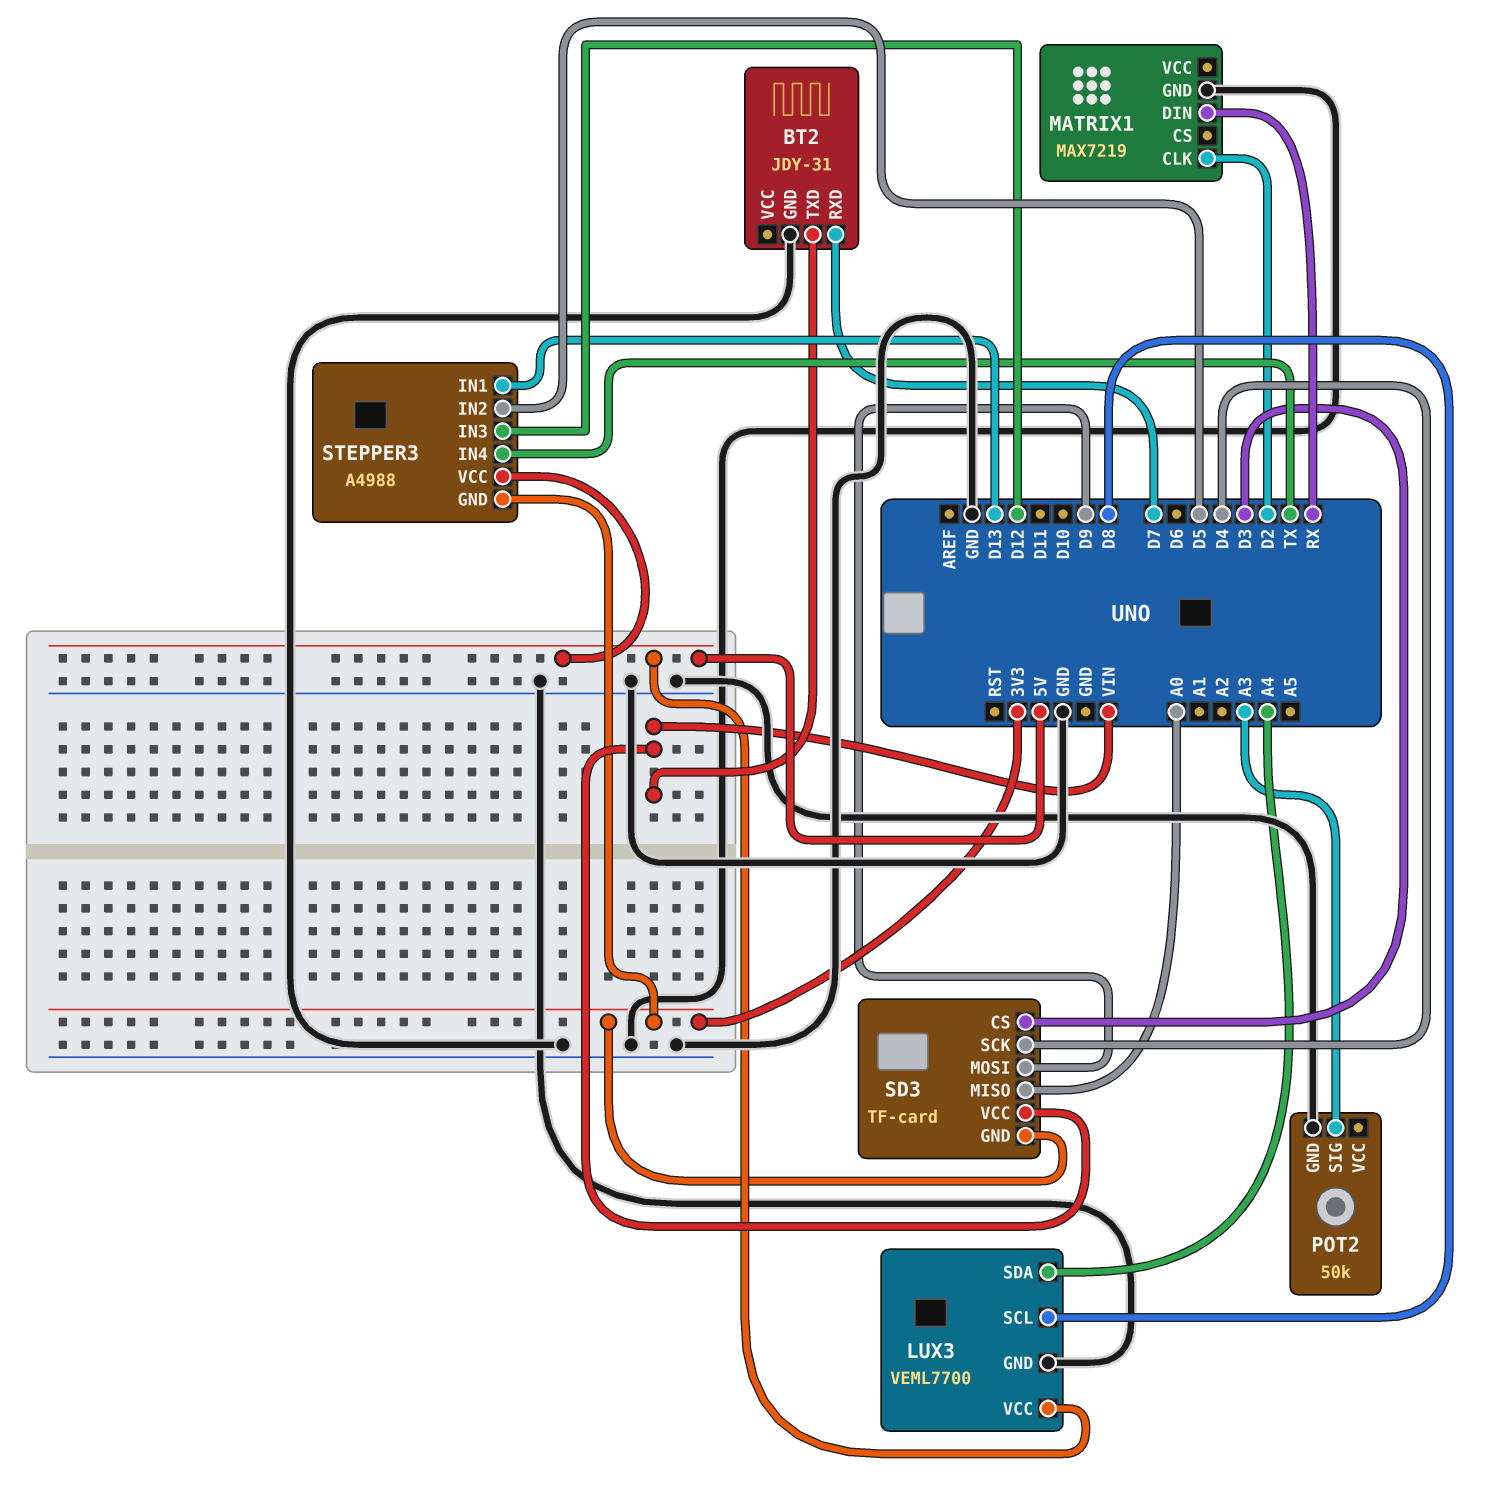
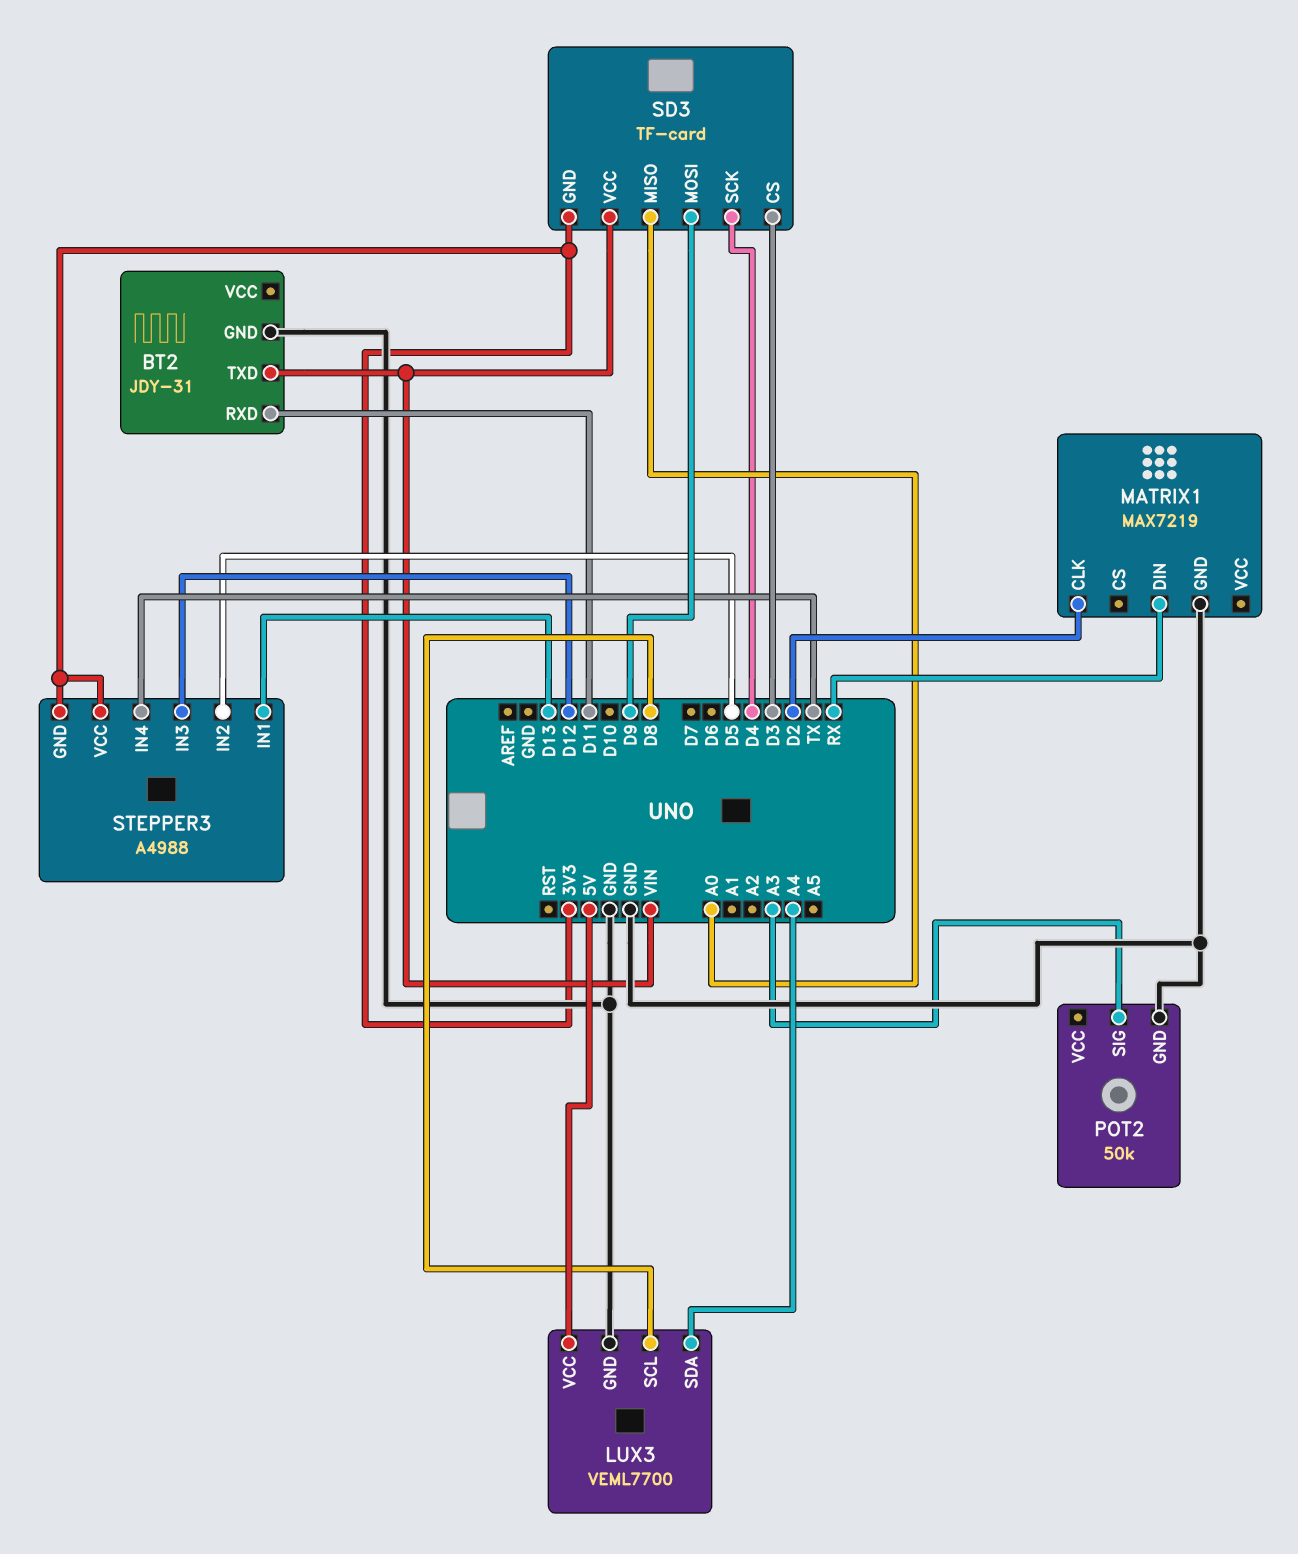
BT2 pin RXD: D7 -> D11
STEPPER3 pin VCC: 5V -> 3V3

